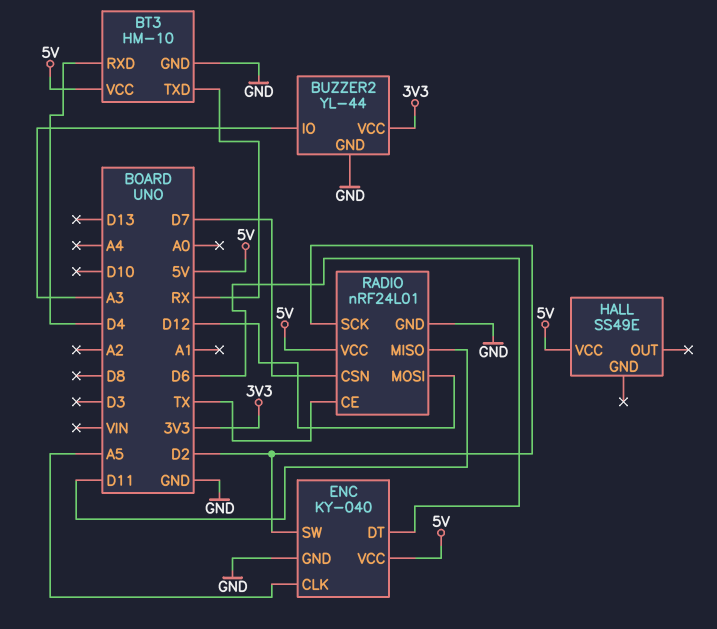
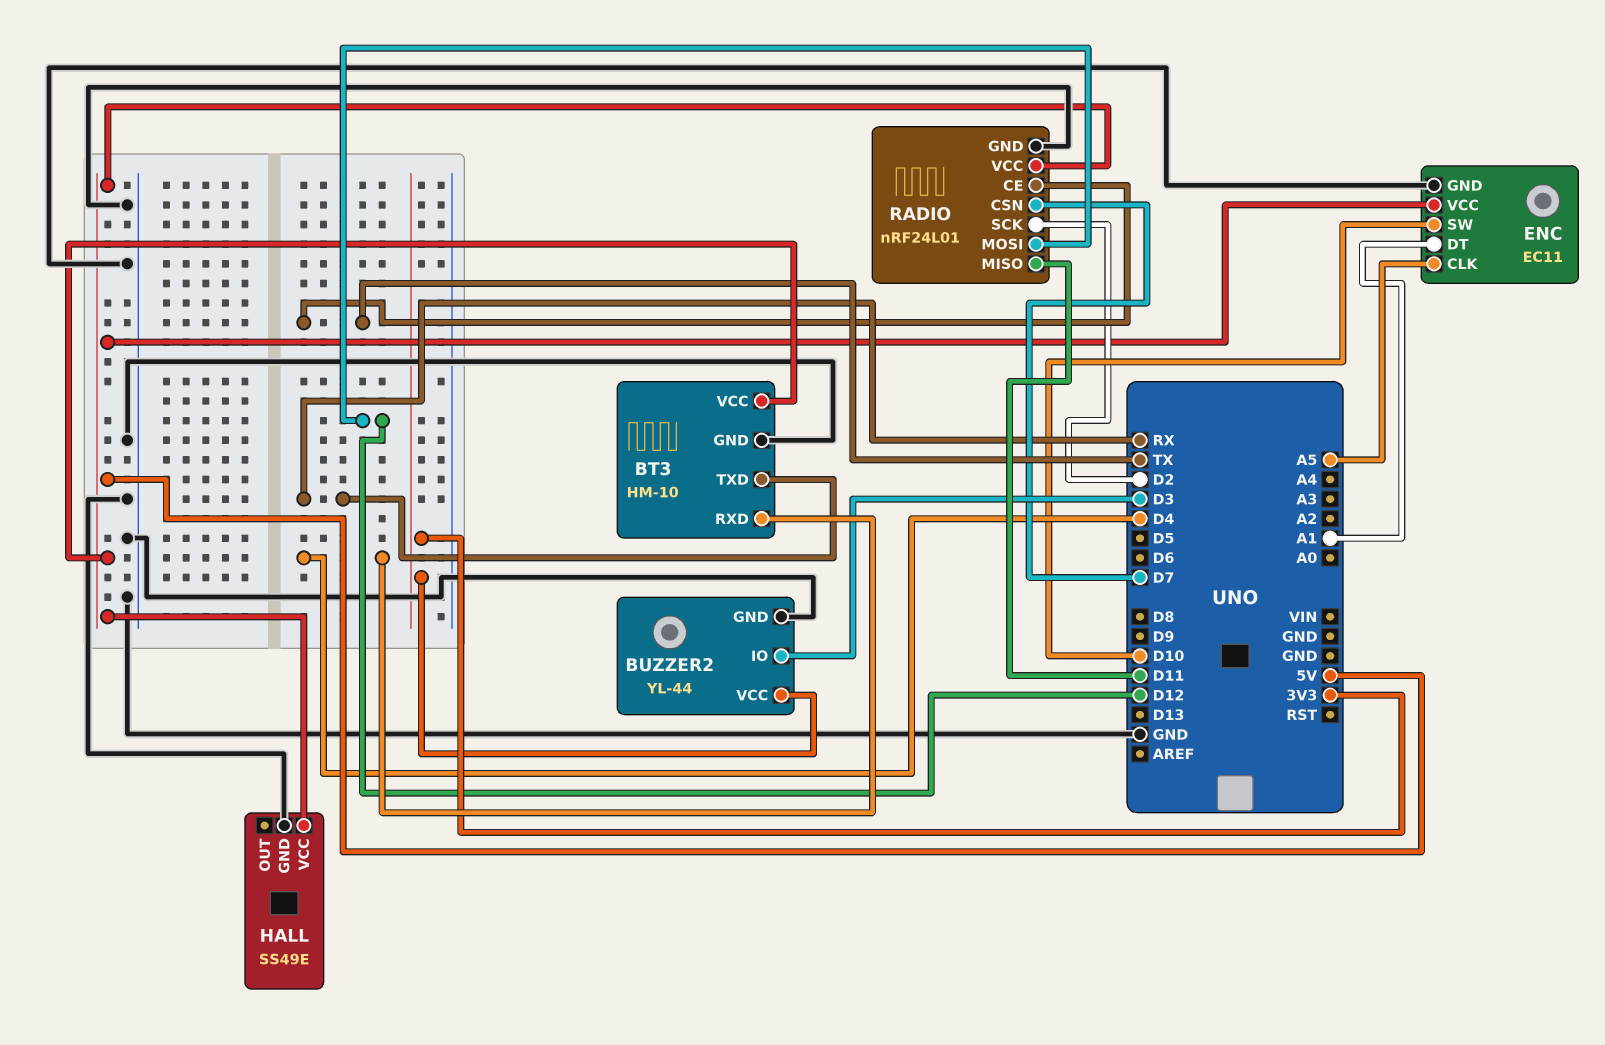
BUZZER2 pin IO: A3 -> D3
ENC: KY-040 -> EC11
ENC pin DT: D6 -> A1
ENC pin SW: D2 -> D10
HALL pin GND: none -> GND

